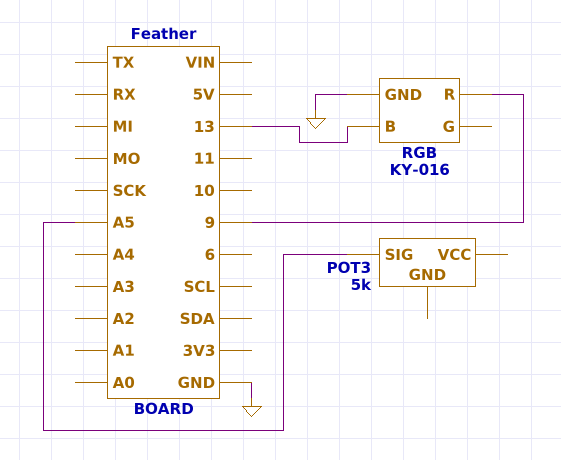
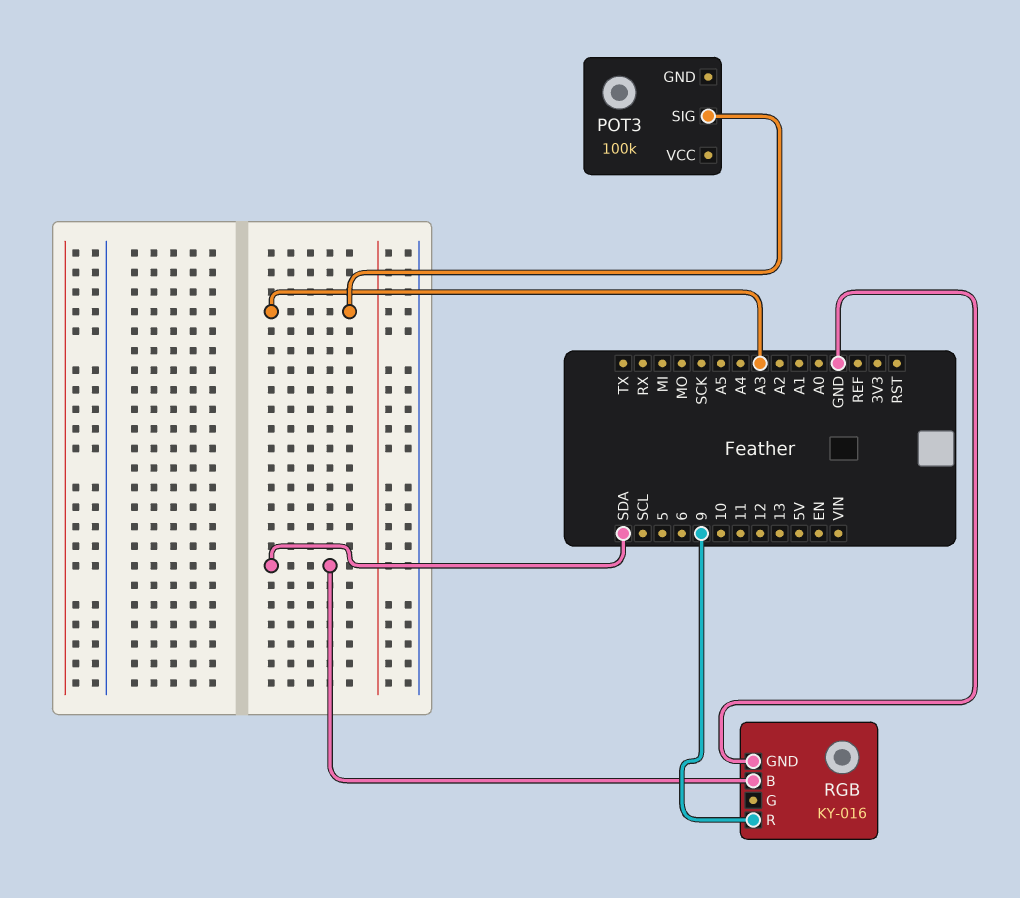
POT3: 5k -> 100k
POT3 pin SIG: A5 -> A3
RGB pin B: 13 -> SDA

